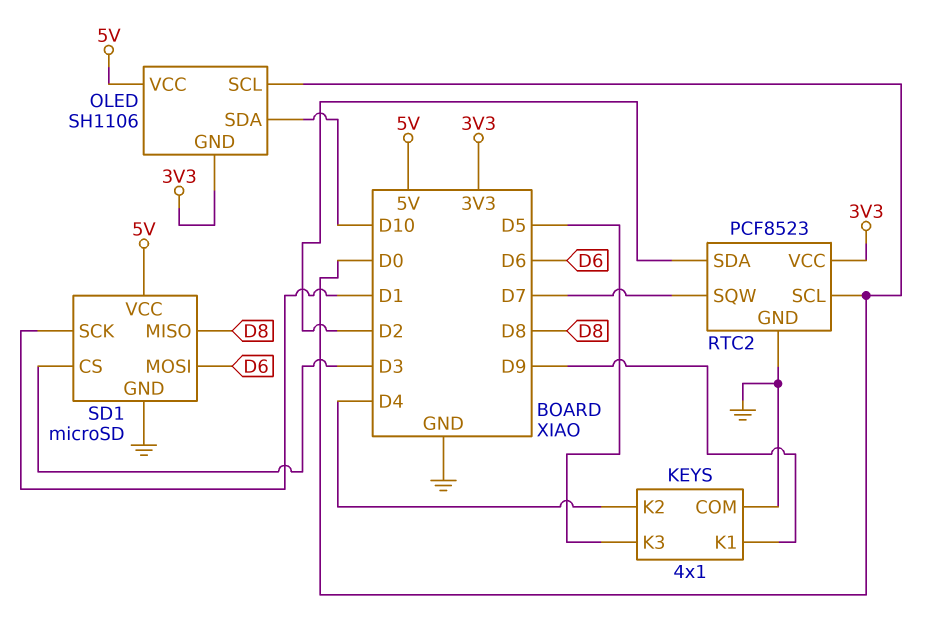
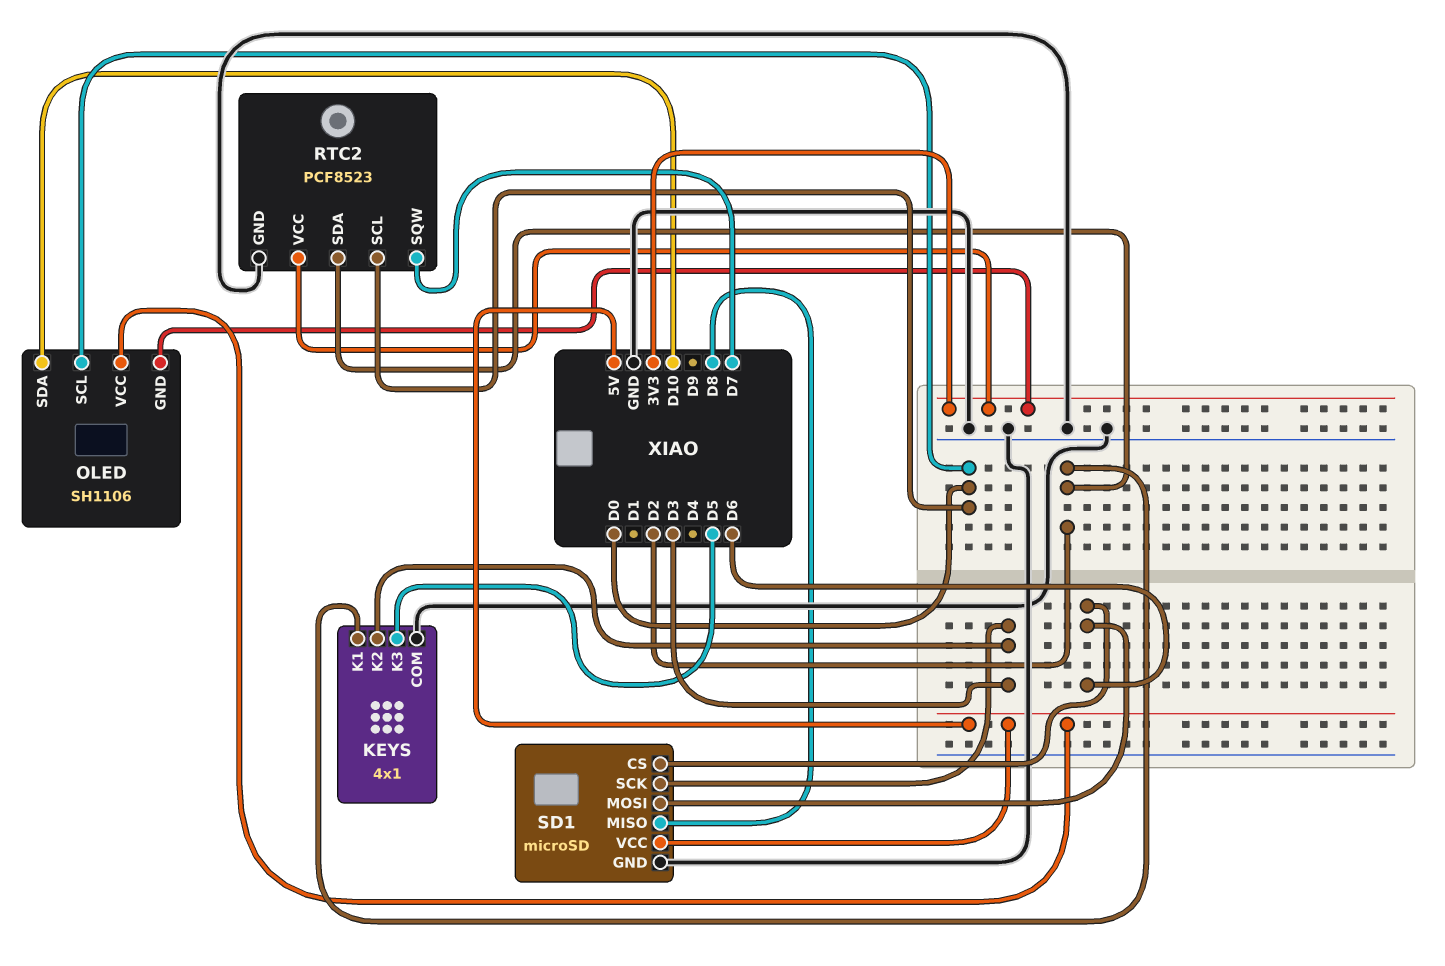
KEYS pin K1: D9 -> D2
KEYS pin K2: D4 -> D3
SD1 pin CS: D3 -> D6
SD1 pin SCK: D1 -> D3

